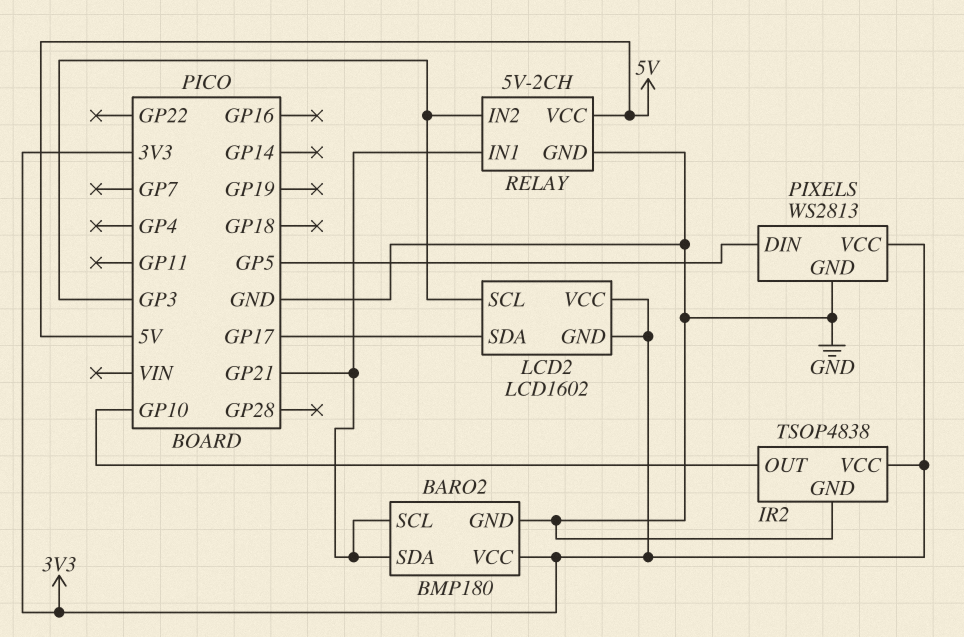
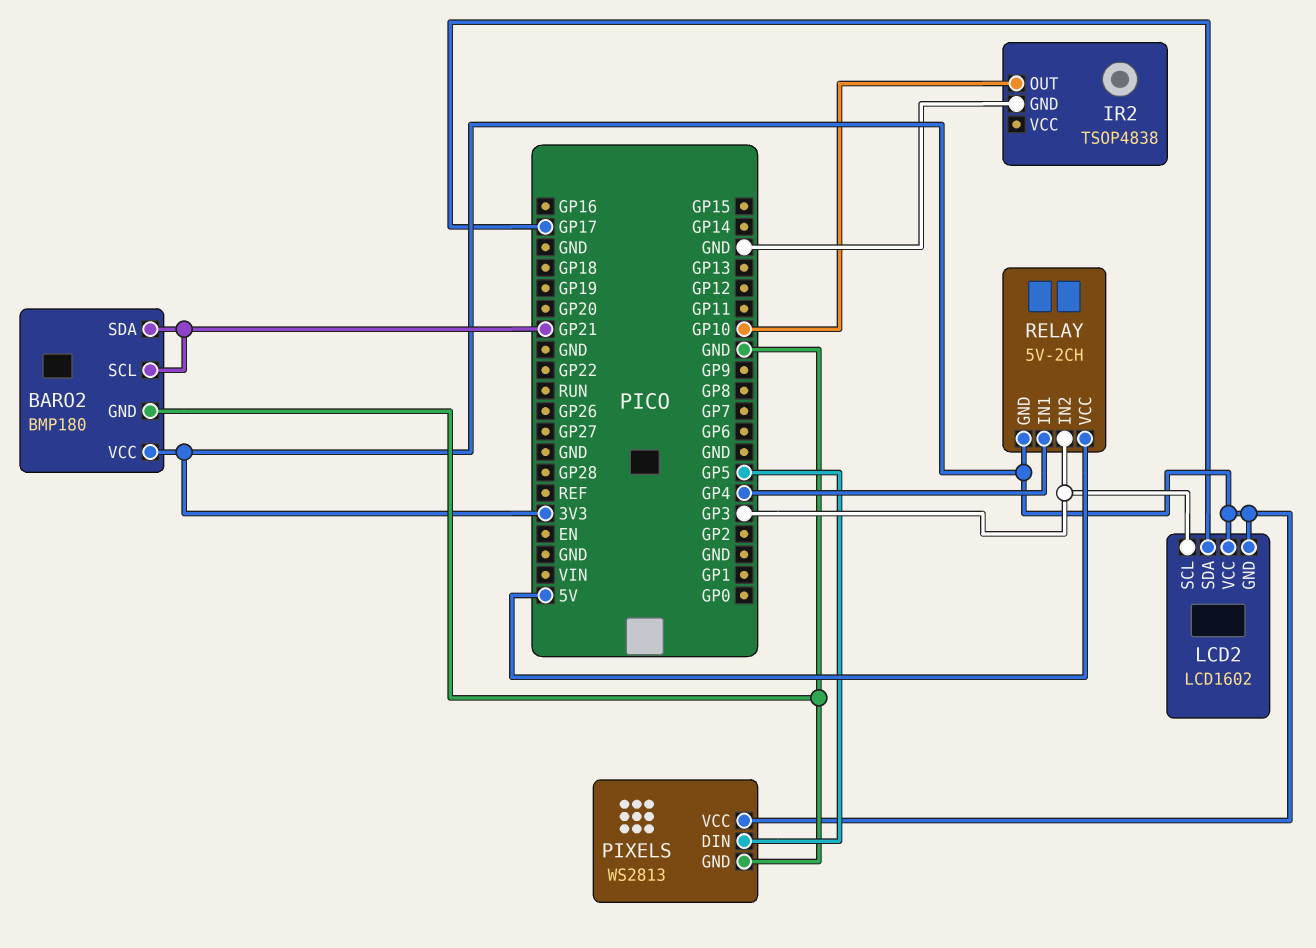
IR2 pin VCC: 3V3 -> none
RELAY pin GND: GND -> 3V3
RELAY pin IN1: GP21 -> GP4

